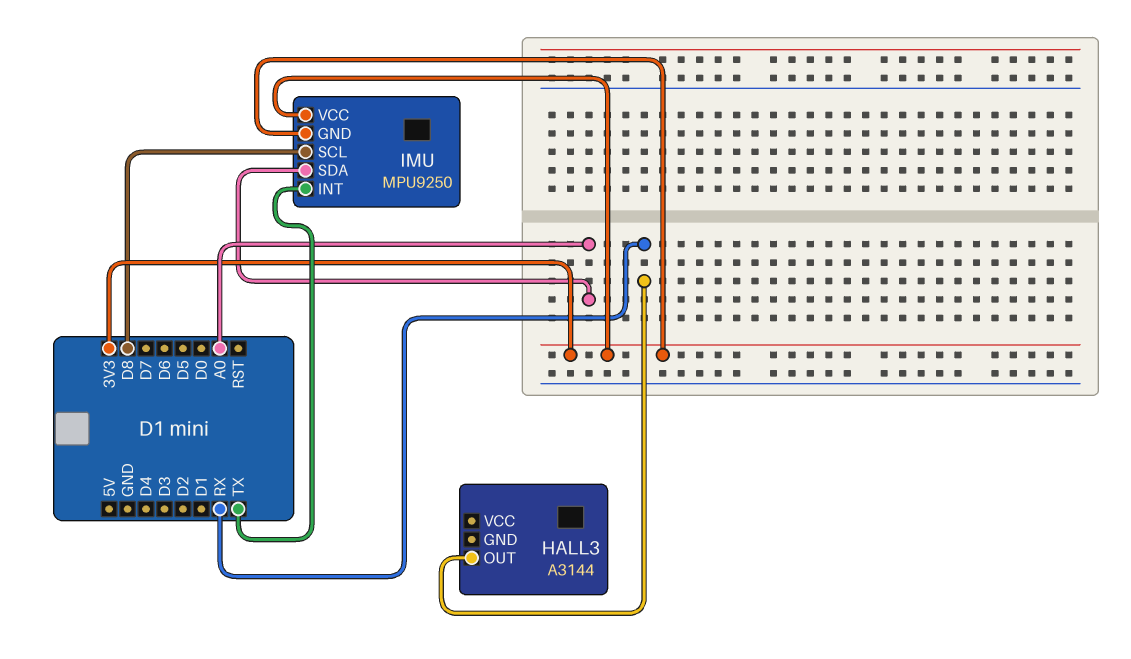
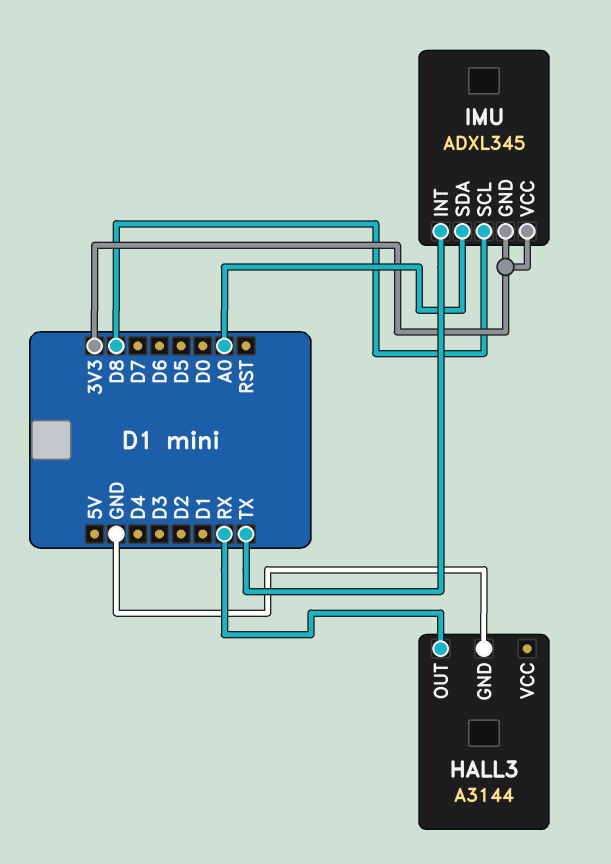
HALL3 pin GND: none -> GND
IMU: MPU9250 -> ADXL345

